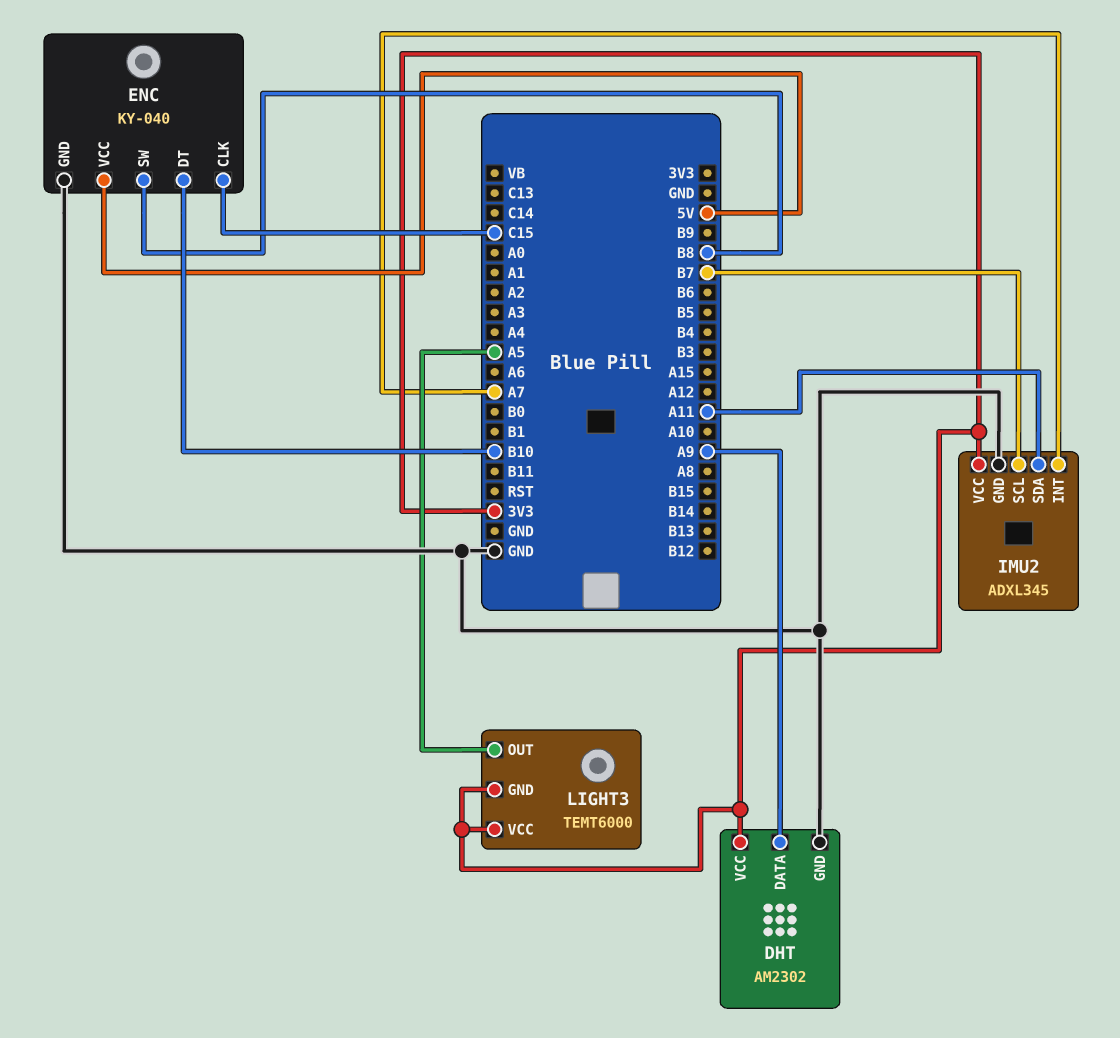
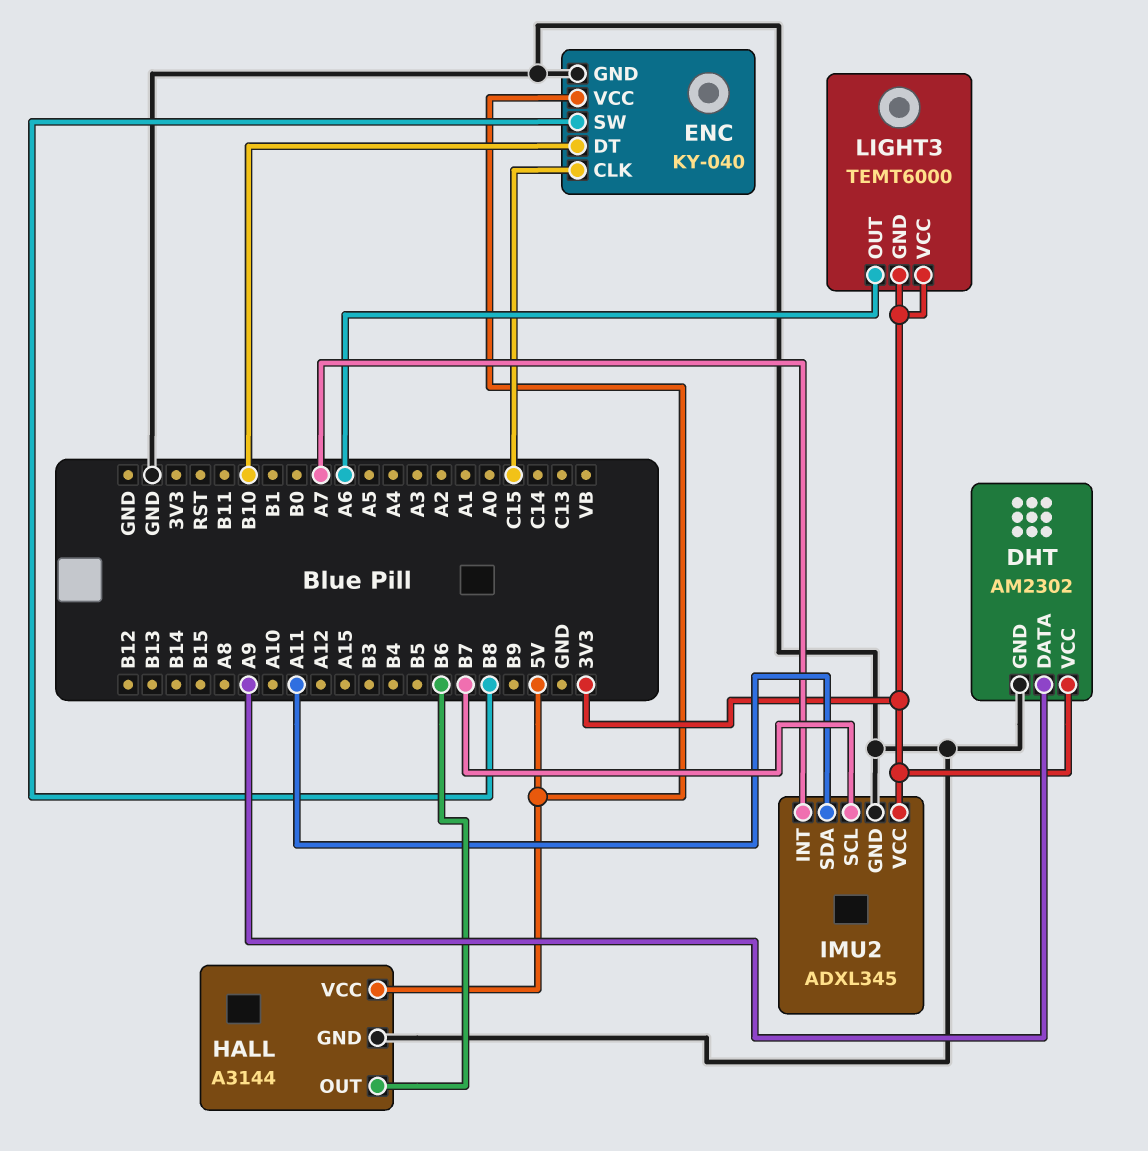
HALL: none -> A3144
HALL pin GND: none -> GND
HALL pin OUT: none -> B6
HALL pin VCC: none -> 5V
LIGHT3 pin OUT: A5 -> A6

